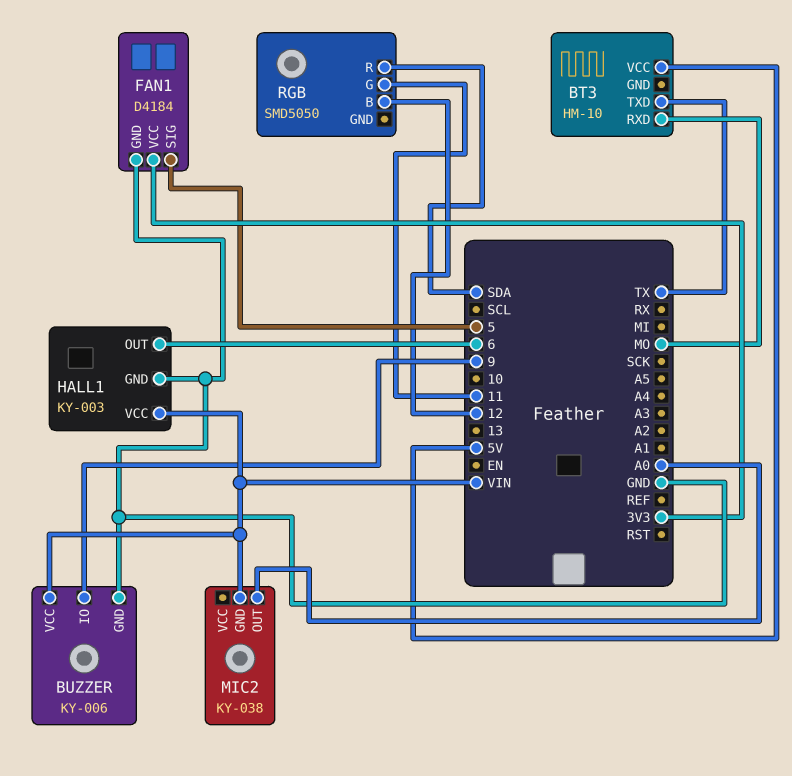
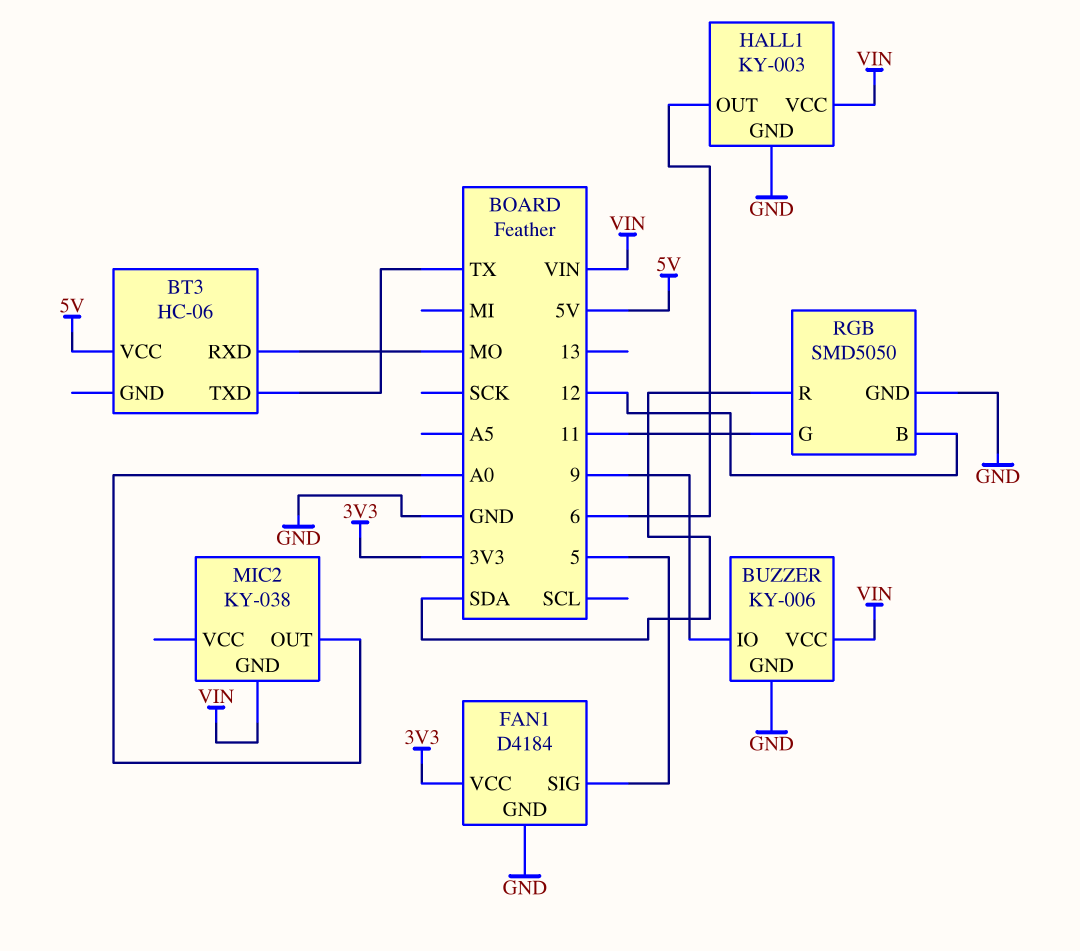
BT3: HM-10 -> HC-06
RGB pin GND: none -> GND

